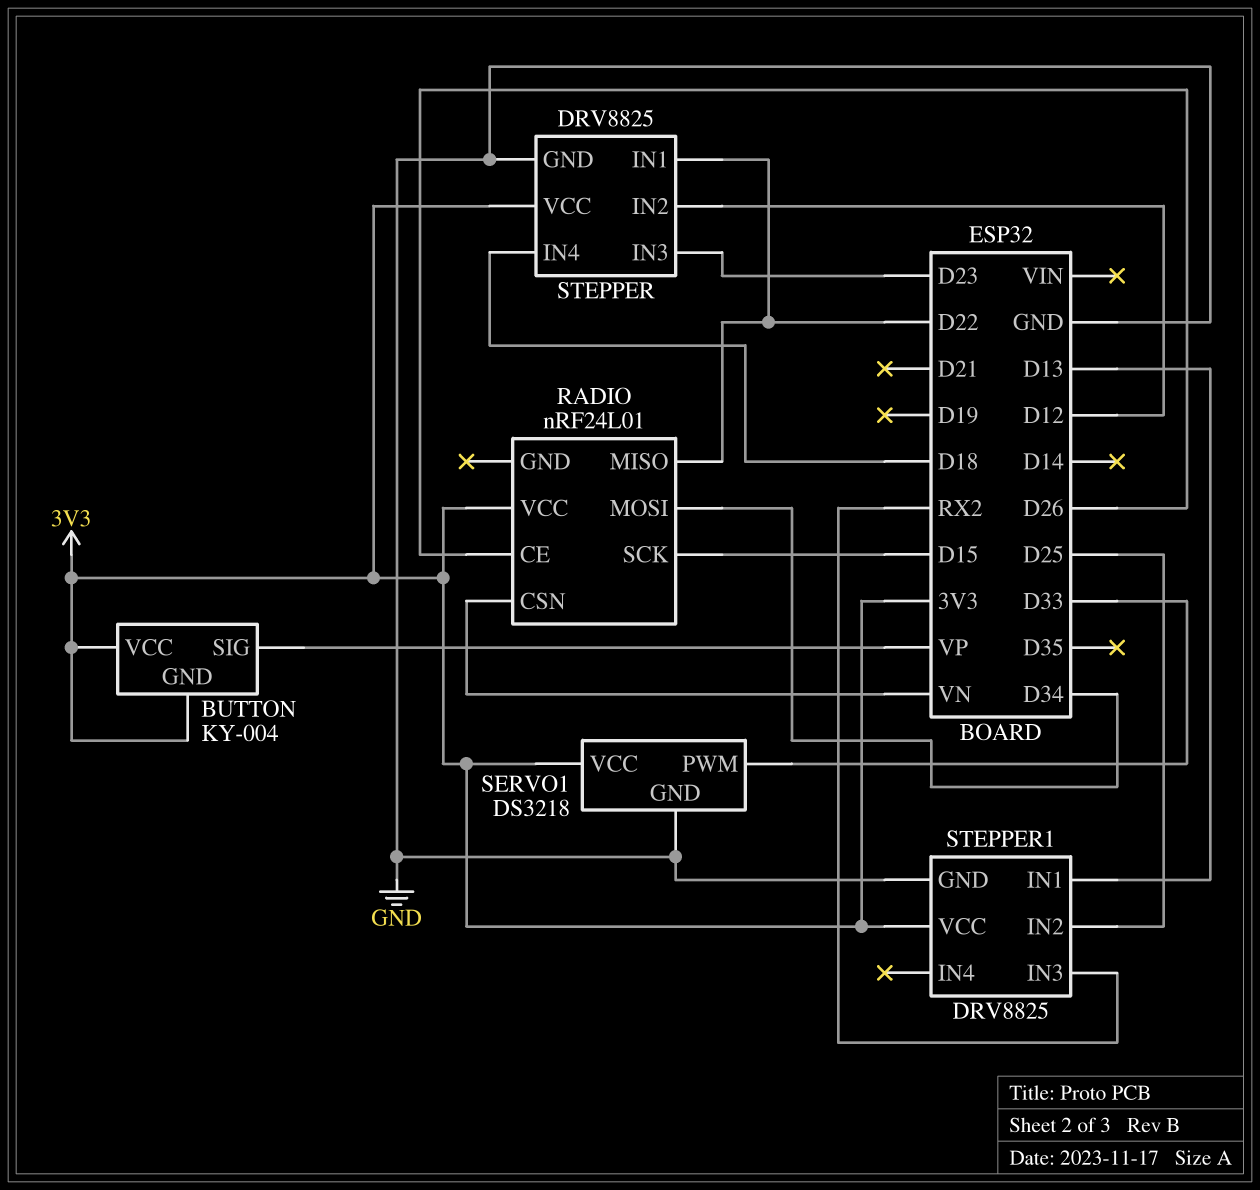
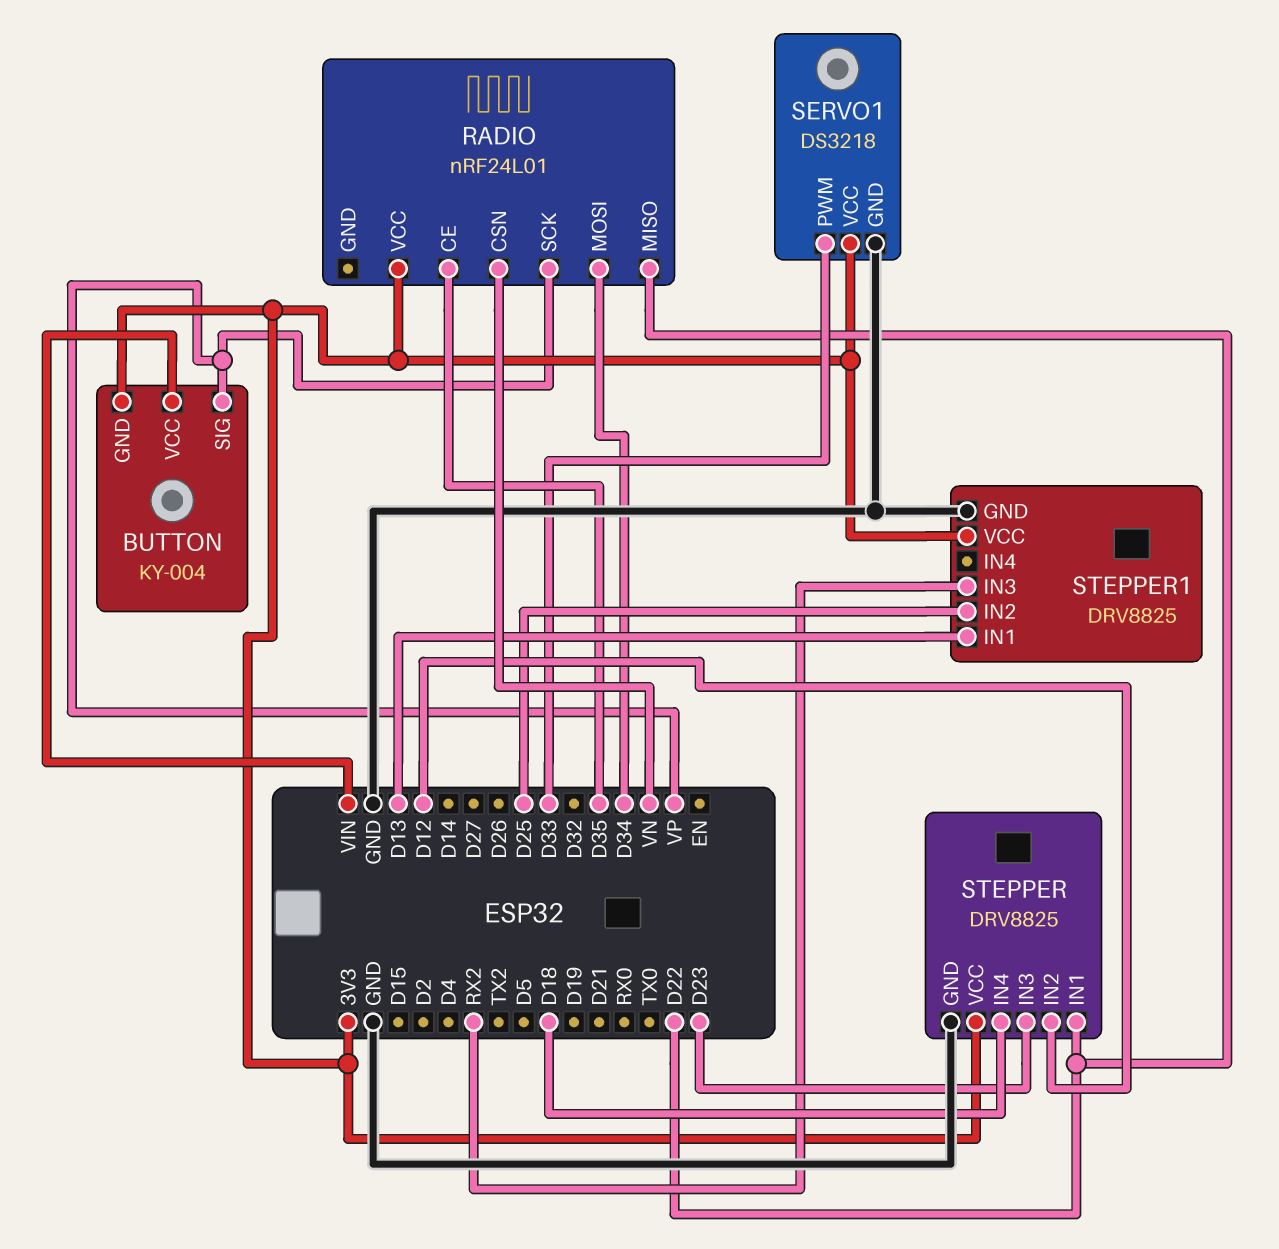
BUTTON pin VCC: 3V3 -> VIN
RADIO pin CE: D26 -> D35
RADIO pin SCK: D15 -> VP

